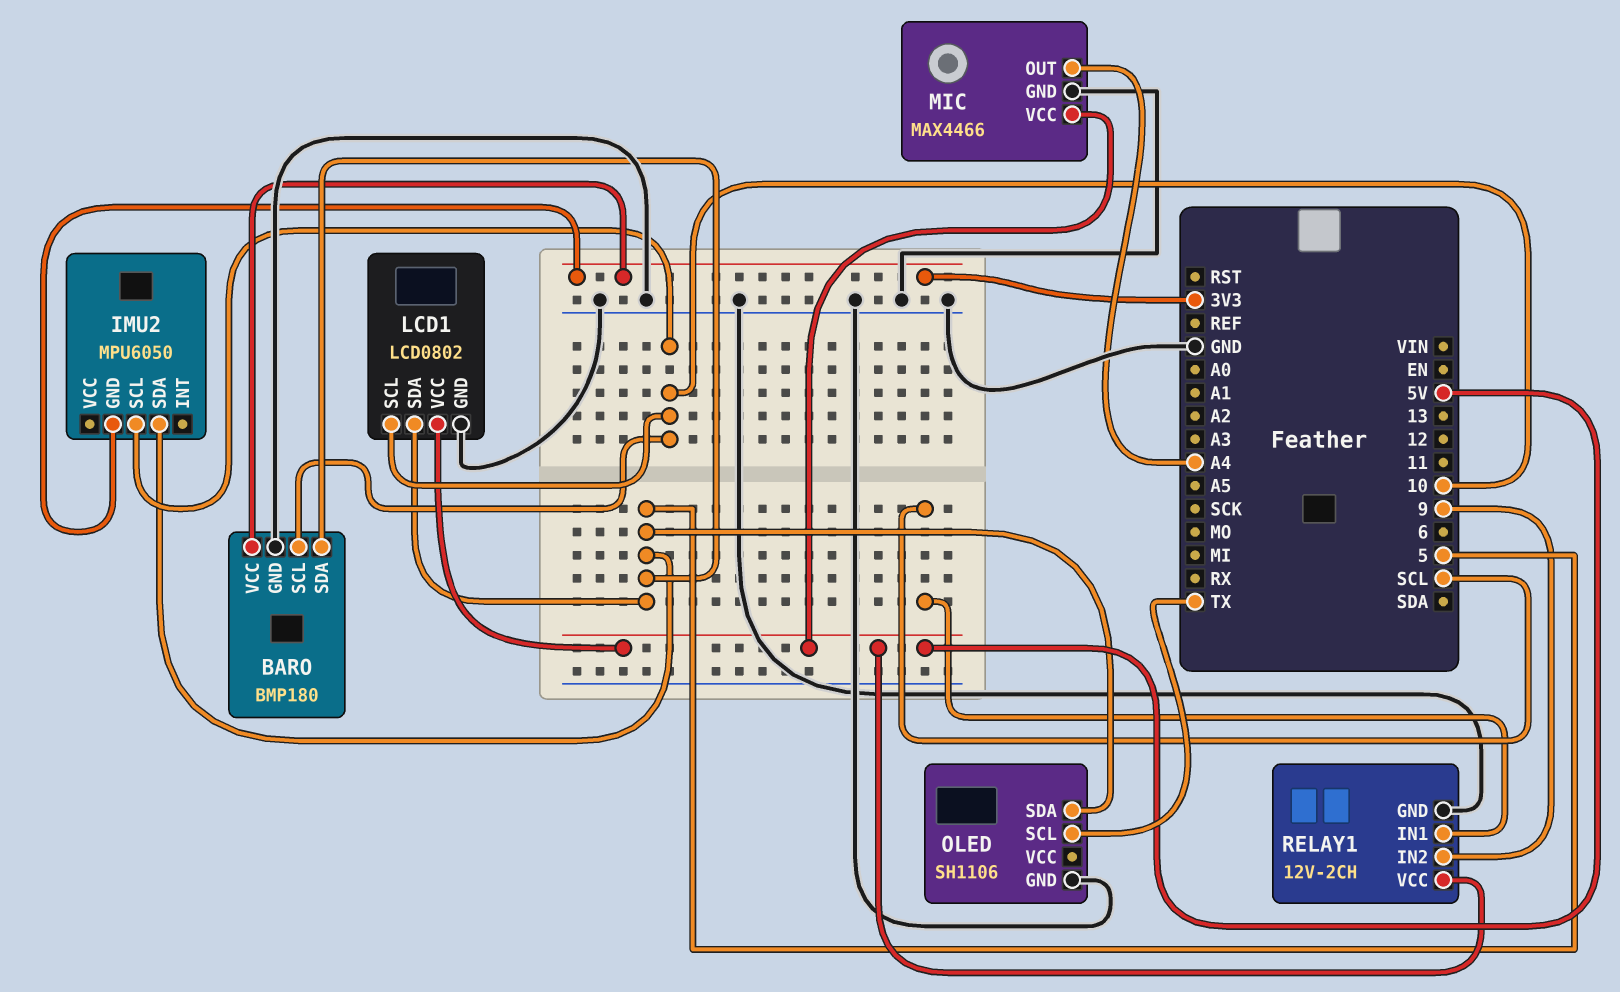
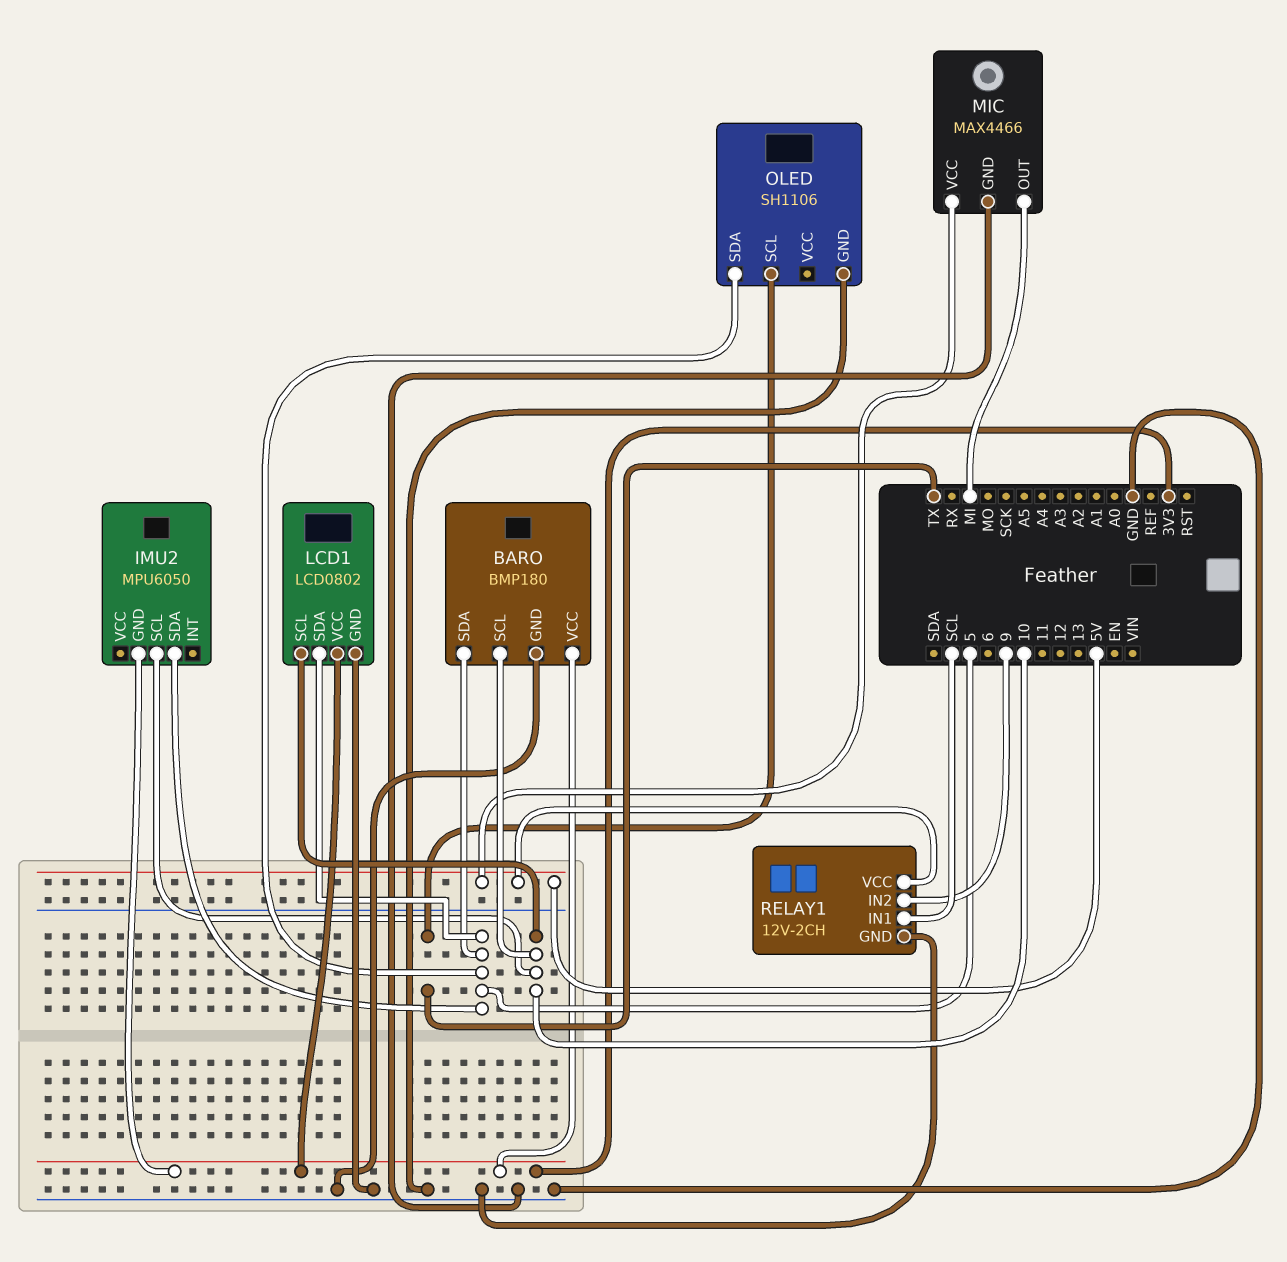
LCD1 pin VCC: 5V -> 3V3
MIC pin OUT: A4 -> MI

